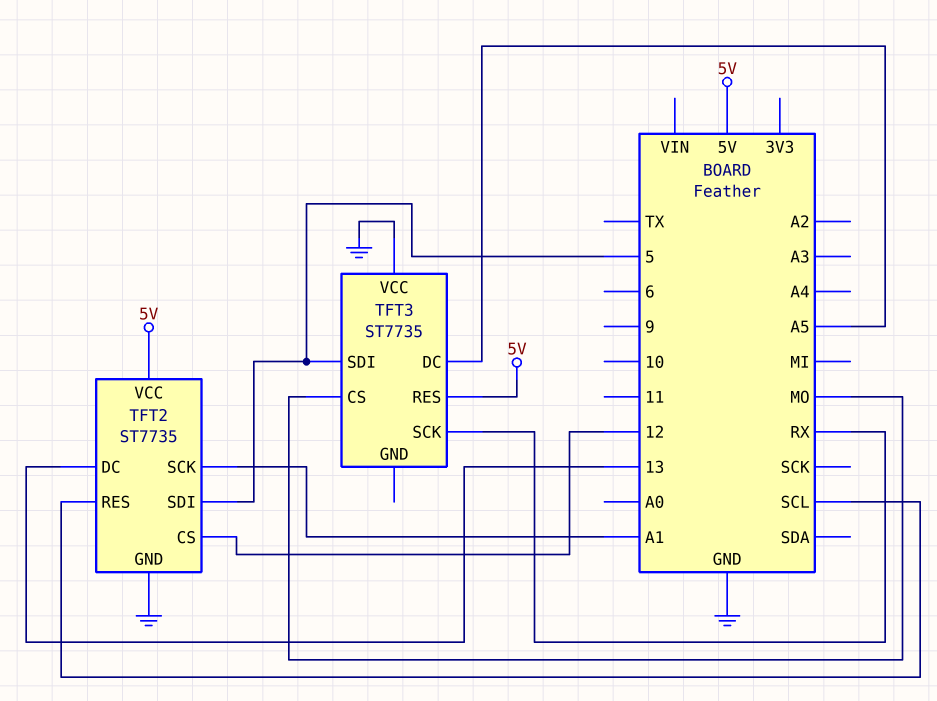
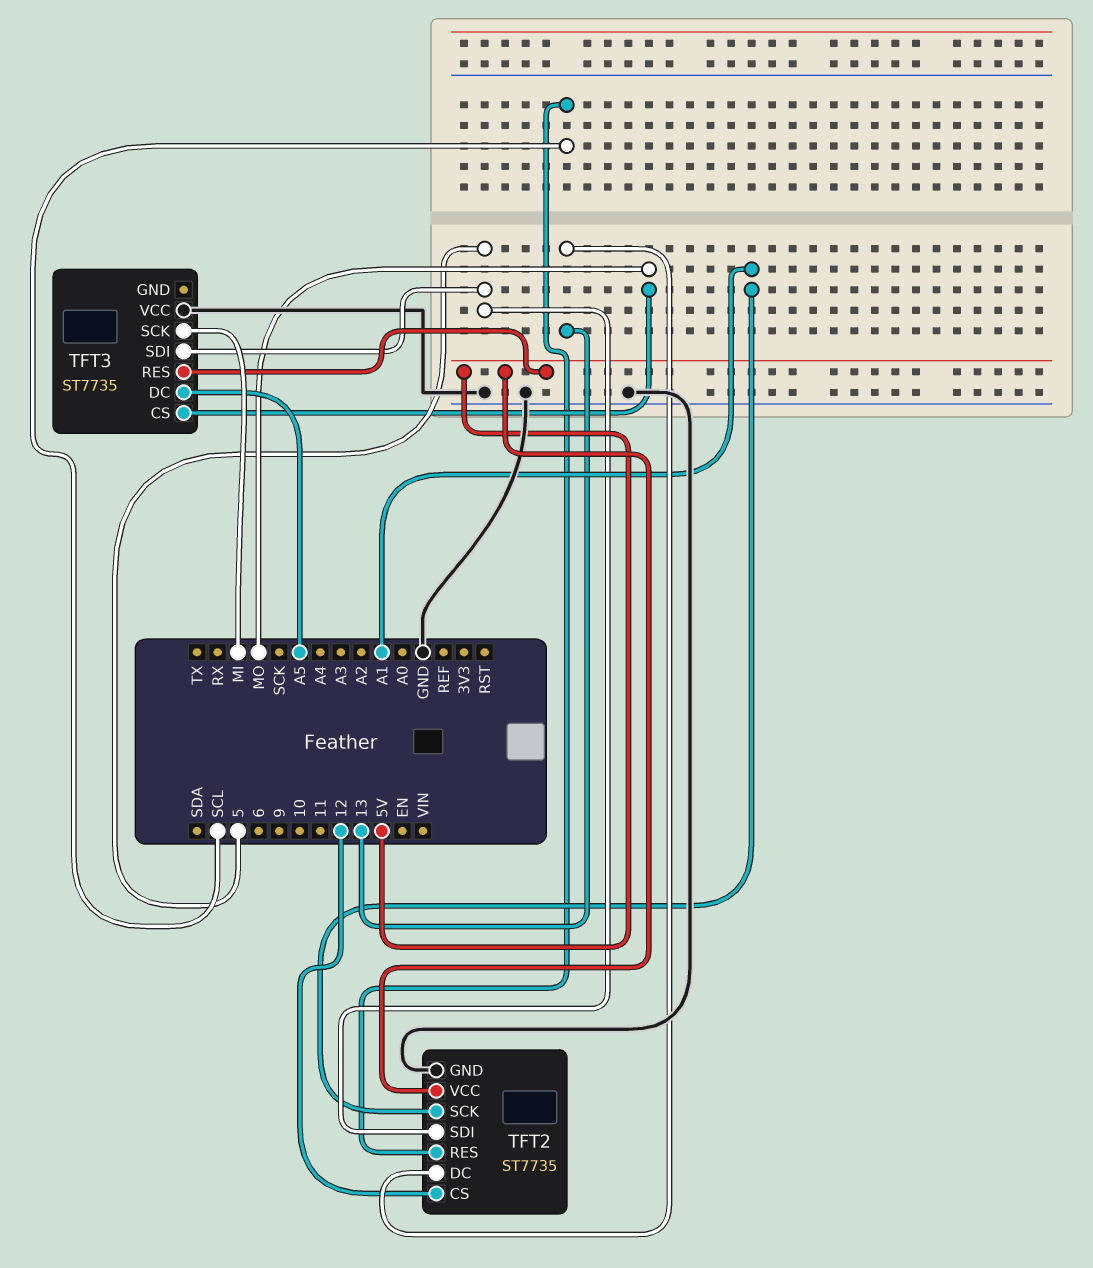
TFT3 pin SCK: RX -> MI

